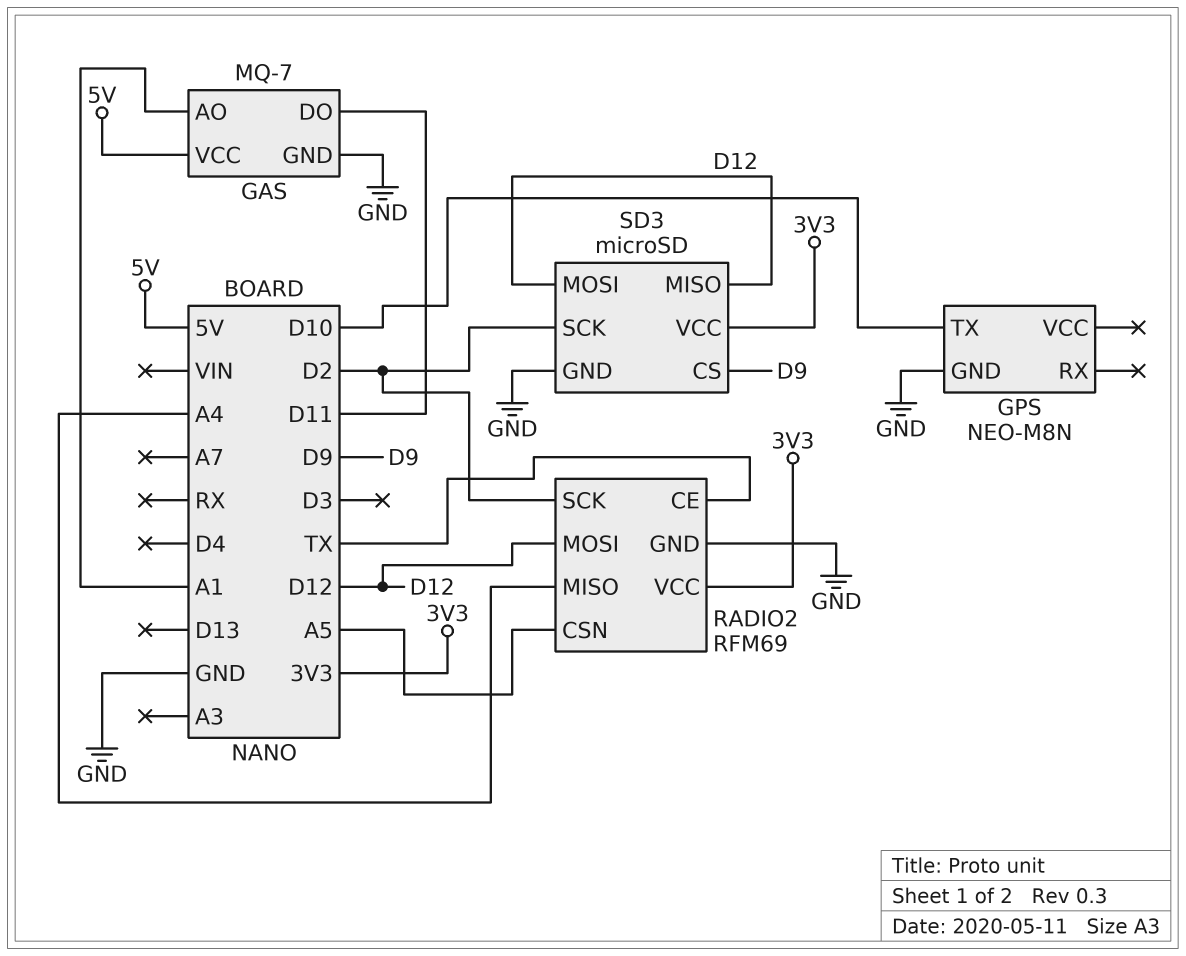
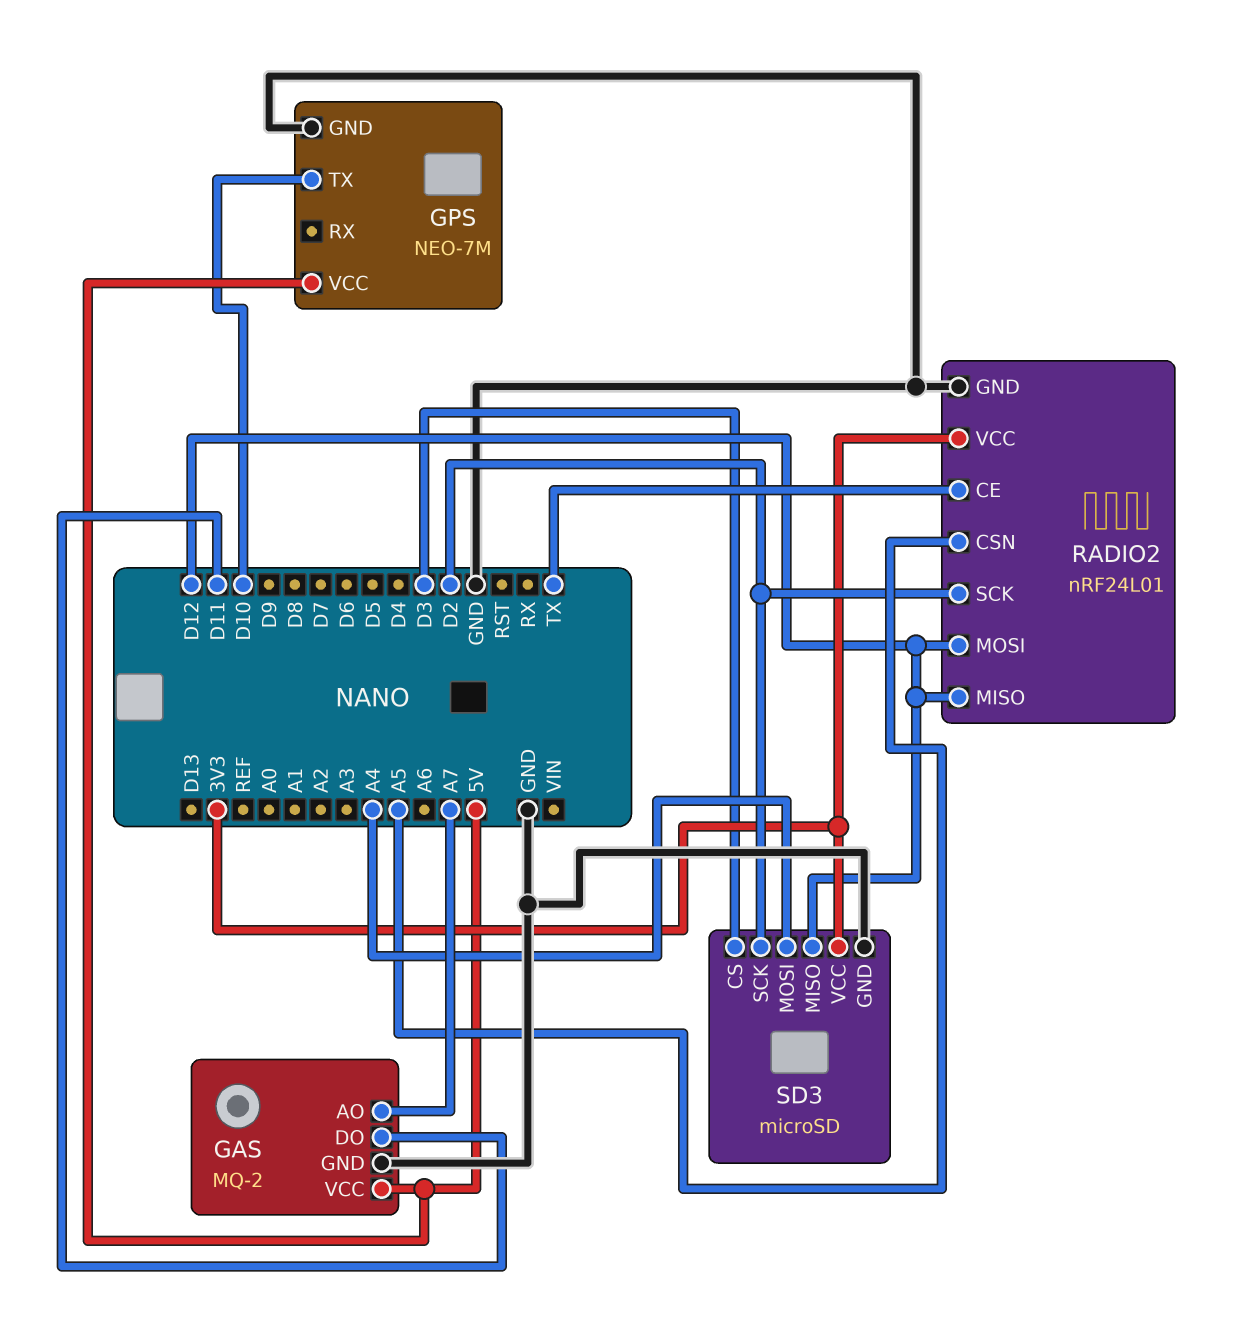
GAS: MQ-7 -> MQ-2
GAS pin AO: A1 -> A7
GPS: NEO-M8N -> NEO-7M
GPS pin VCC: none -> 5V
RADIO2: RFM69 -> nRF24L01
RADIO2 pin MISO: A4 -> D12
SD3 pin CS: D9 -> D3
SD3 pin MOSI: D12 -> A4

